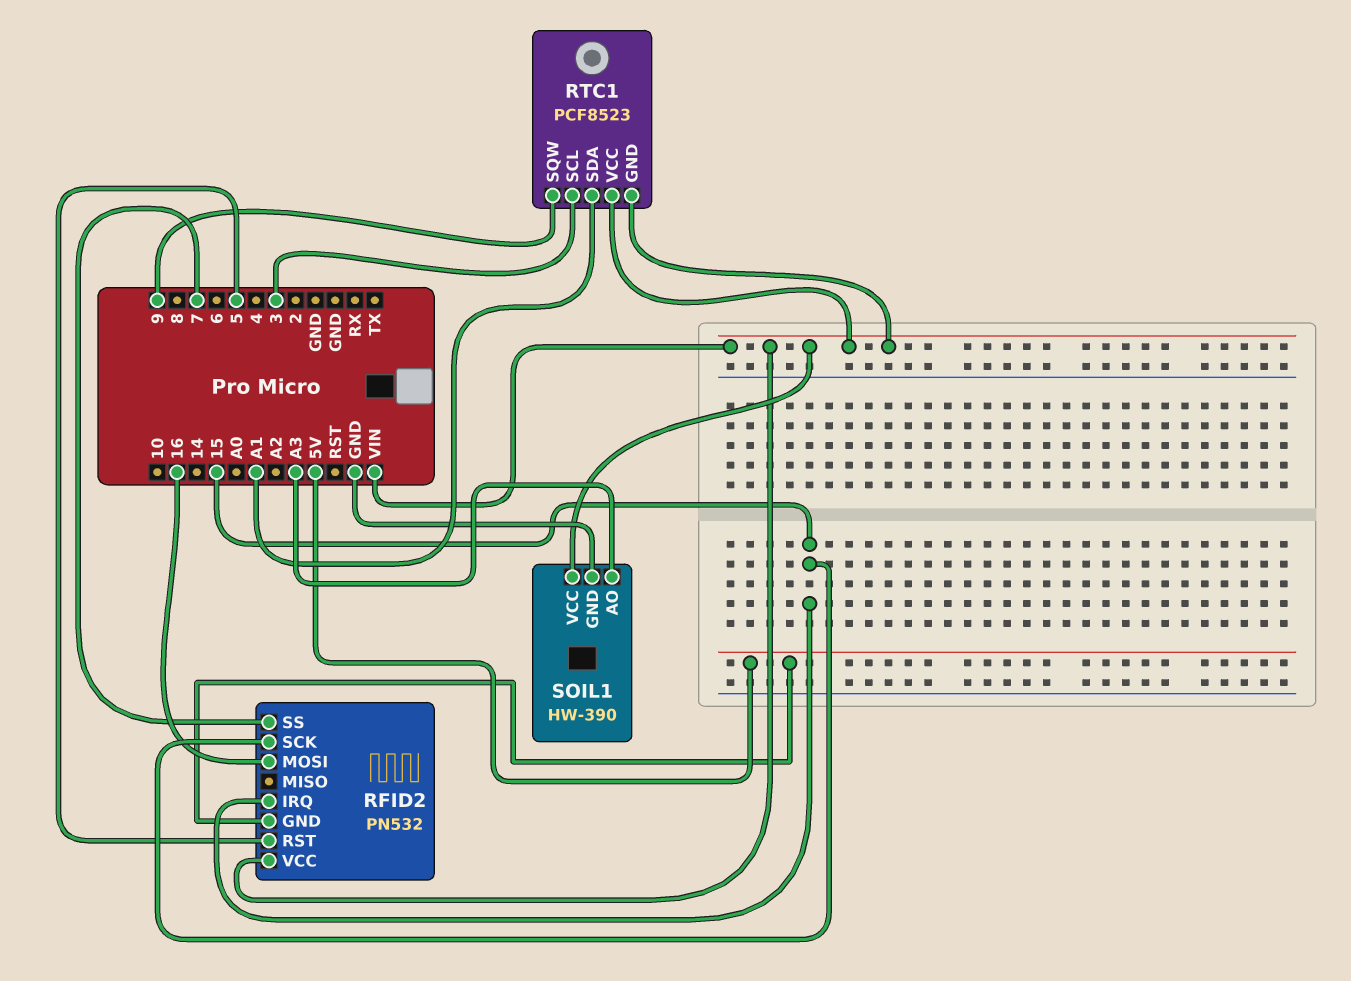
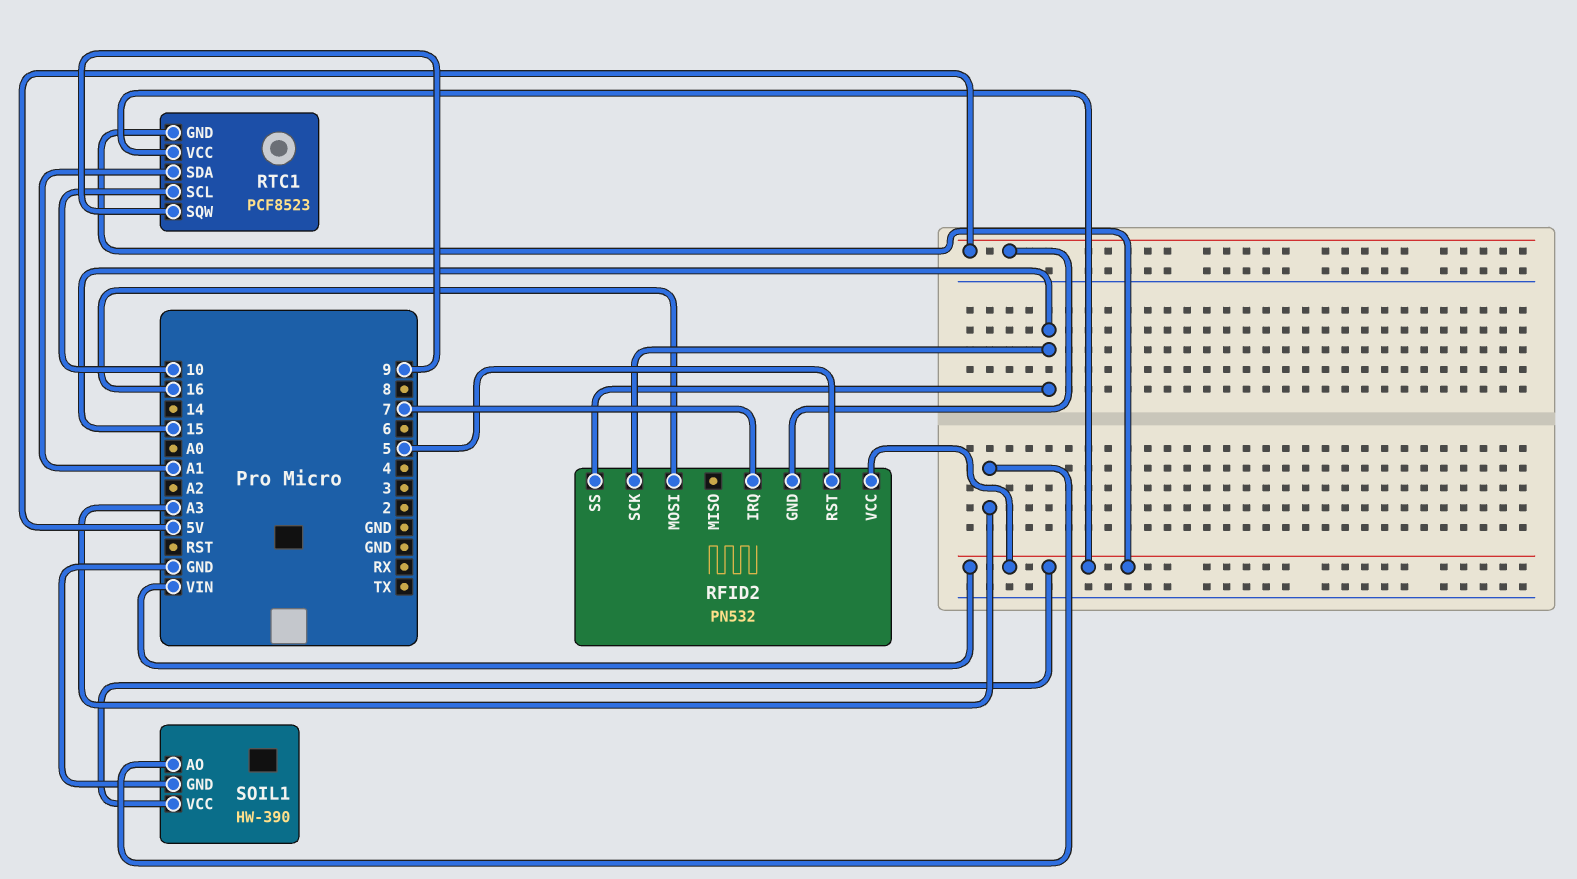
RFID2 pin IRQ: 15 -> 7
RFID2 pin SS: 7 -> 15
RTC1 pin SCL: 3 -> 10

